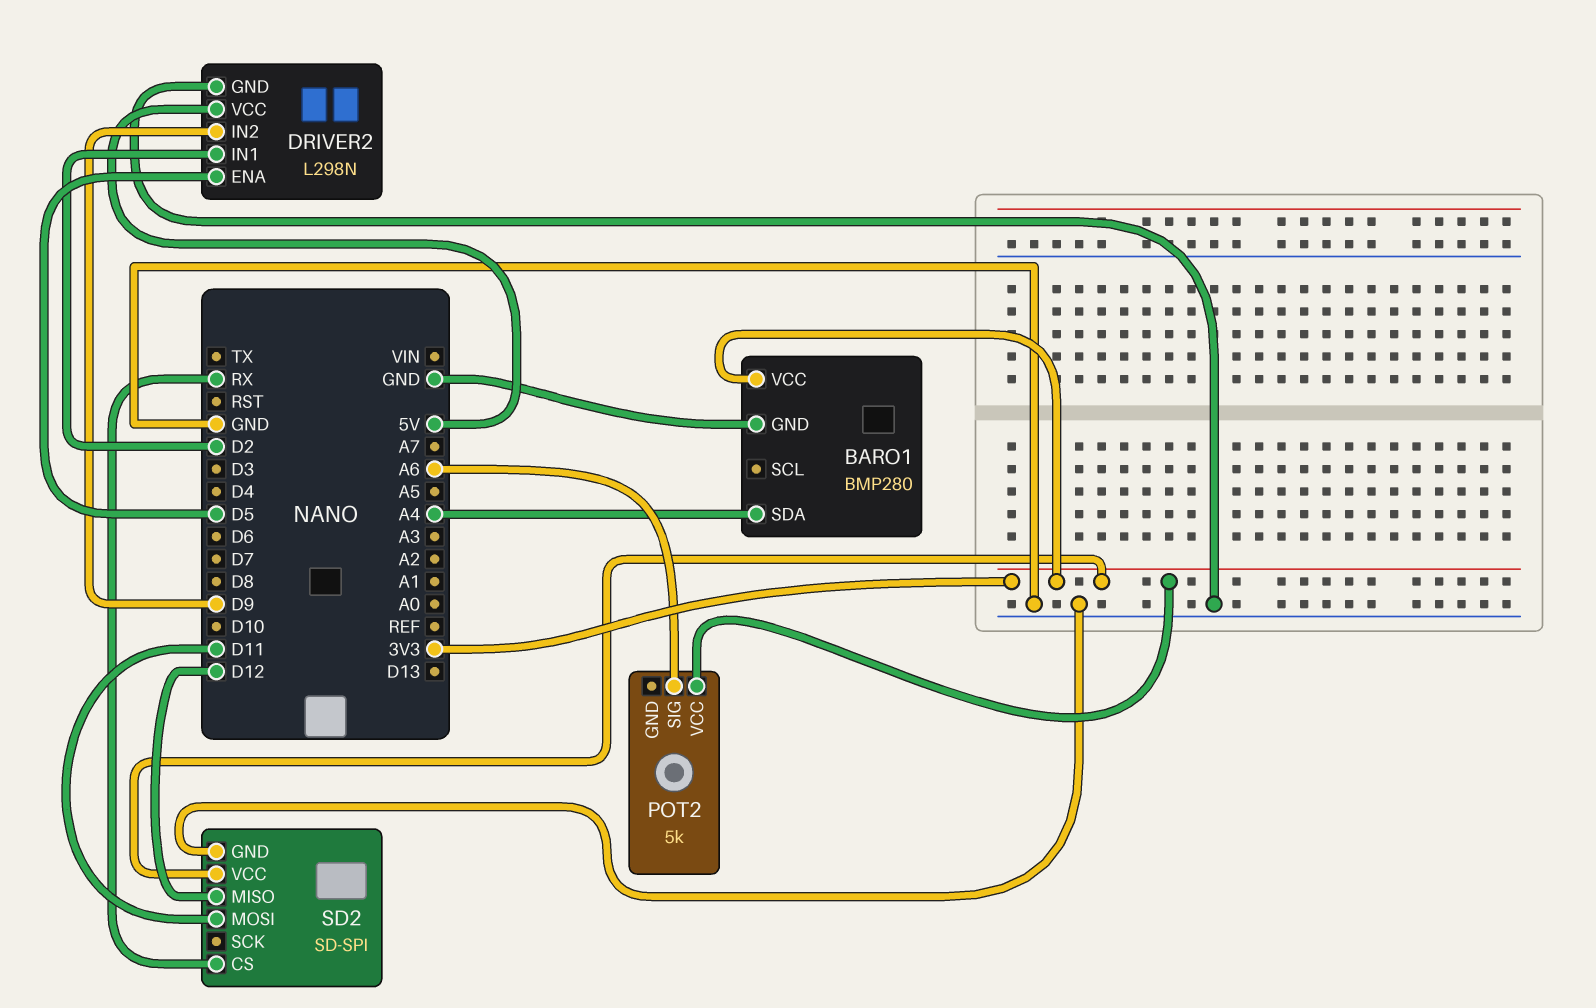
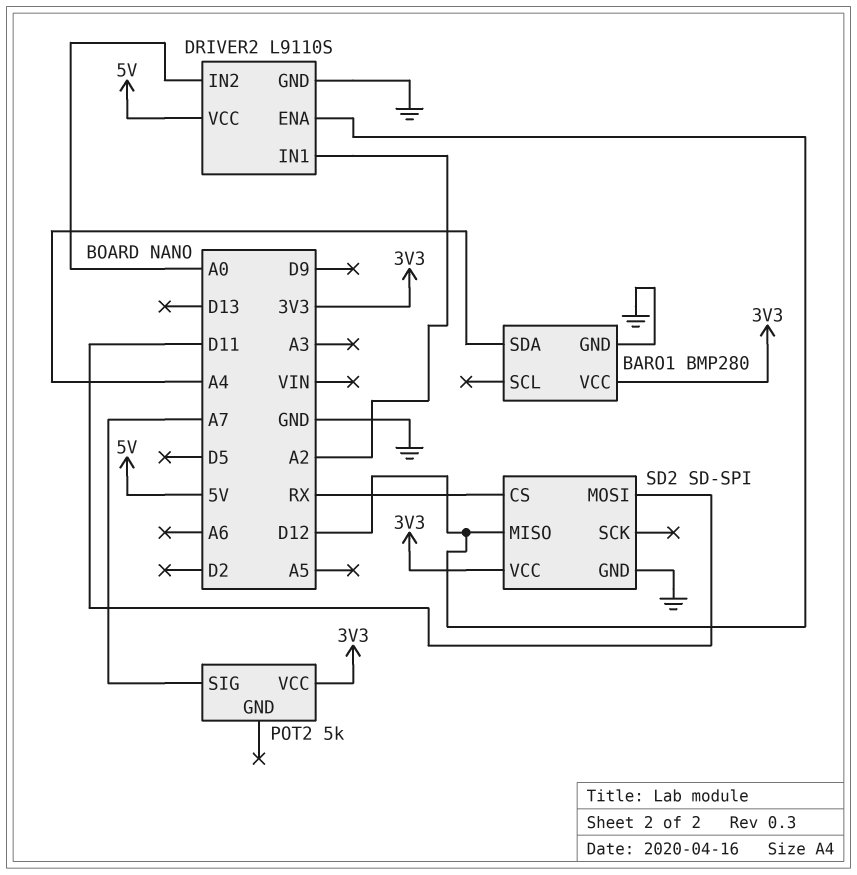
DRIVER2: L298N -> L9110S
DRIVER2 pin ENA: D5 -> D12
DRIVER2 pin IN1: D2 -> A2
DRIVER2 pin IN2: D9 -> A0
POT2 pin SIG: A6 -> A7

